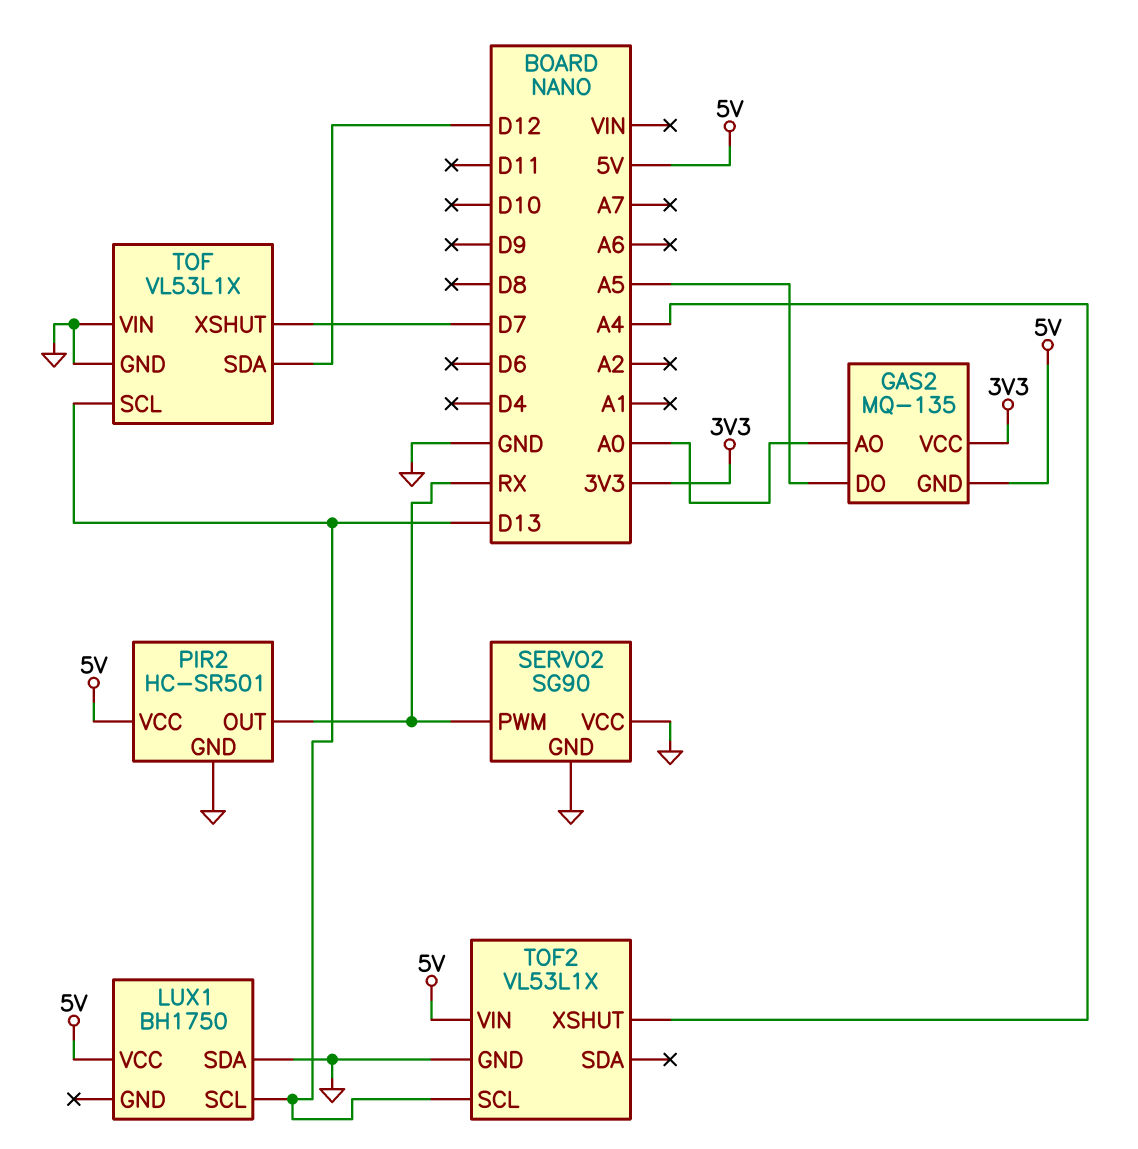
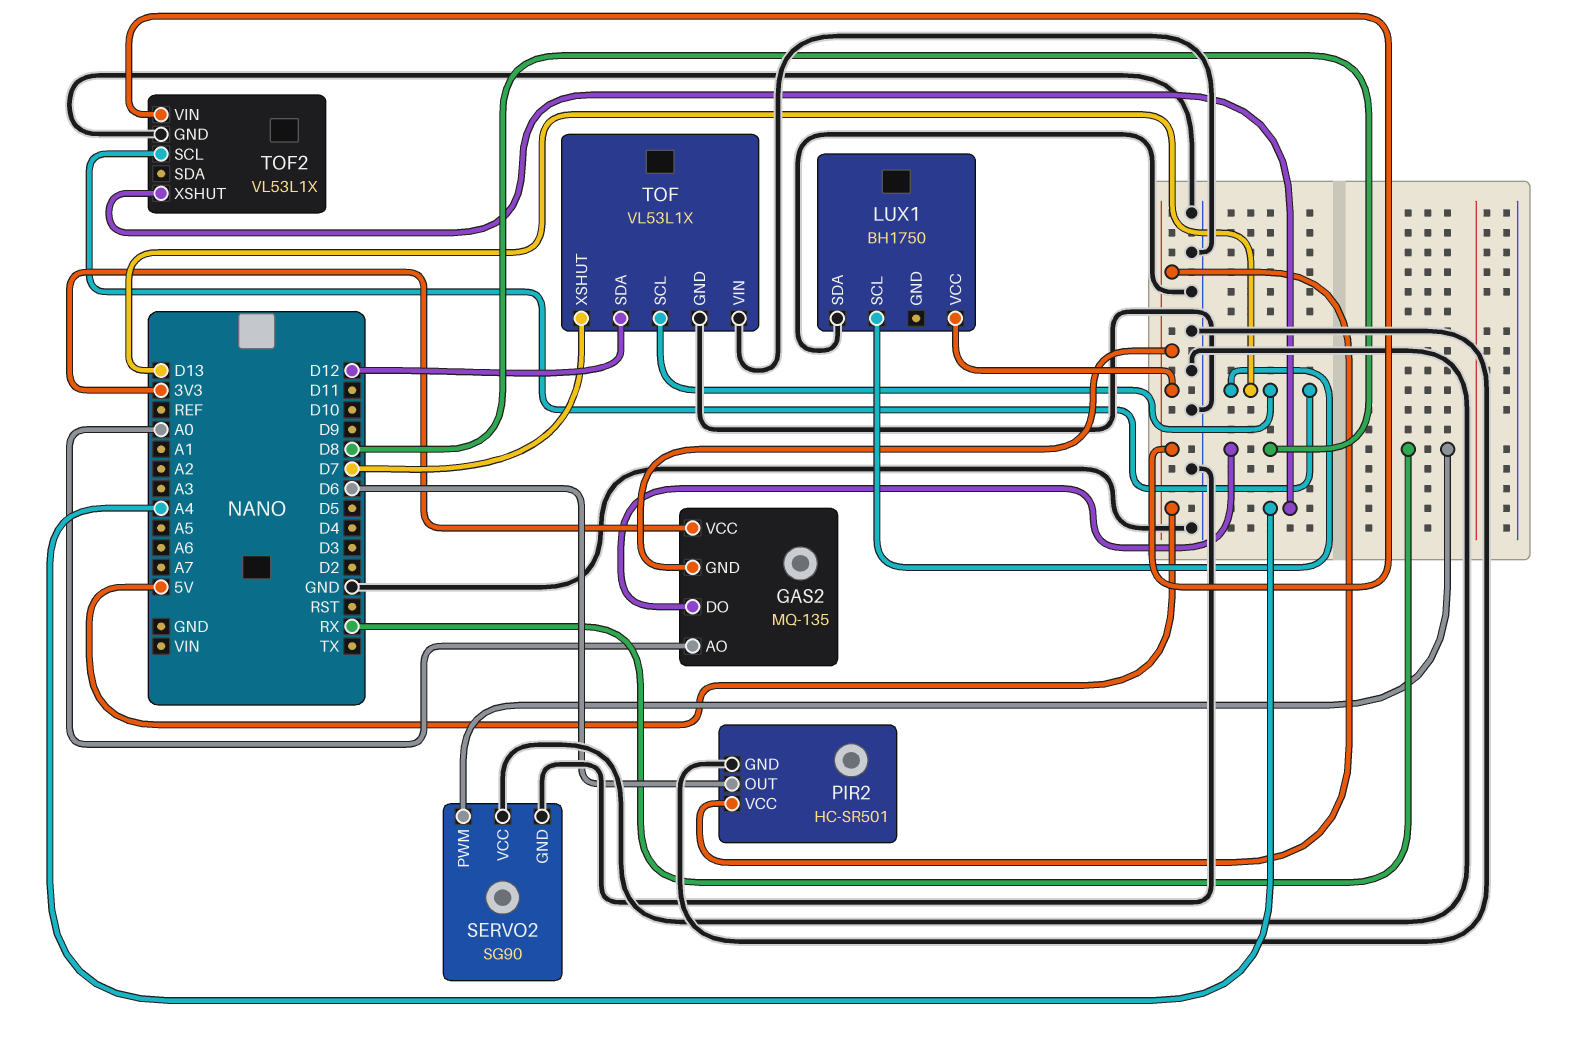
GAS2 pin DO: A5 -> D8
PIR2 pin OUT: RX -> D6

